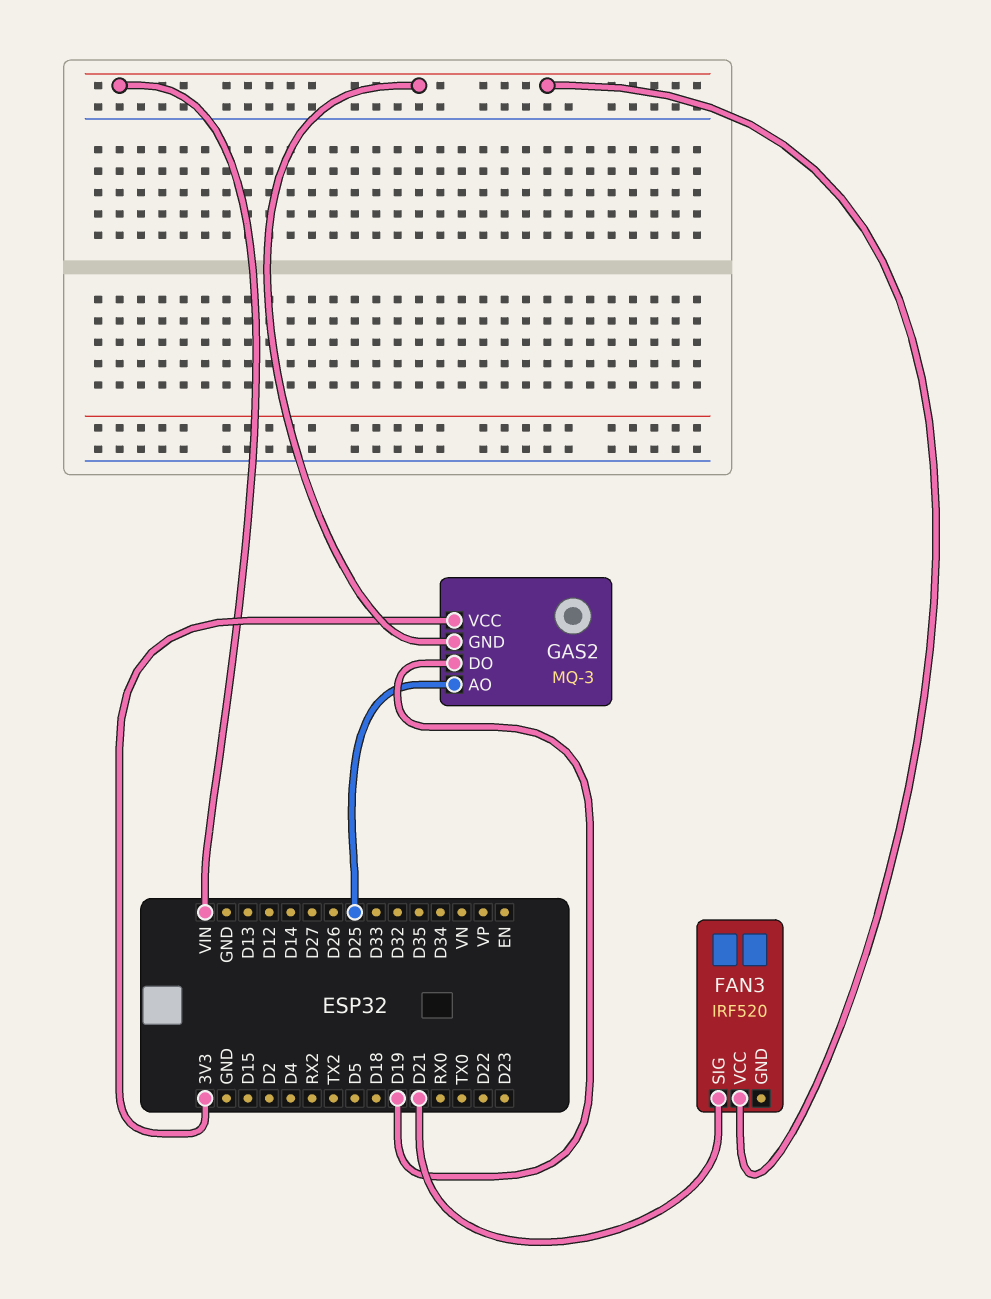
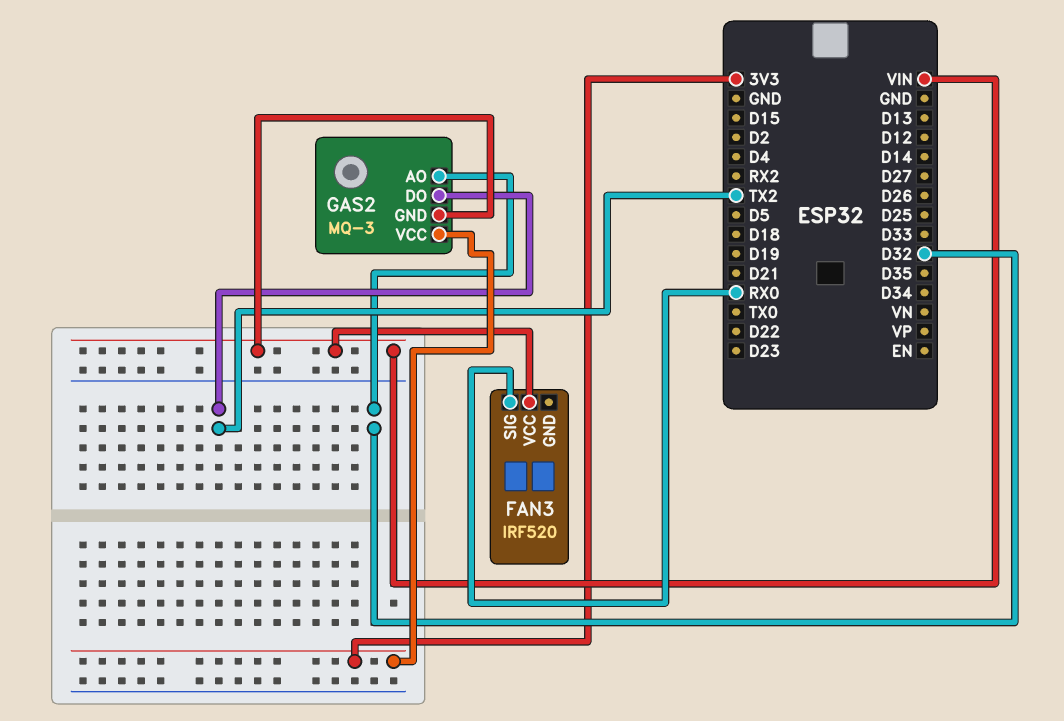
FAN3 pin SIG: D21 -> RX0
GAS2 pin AO: D25 -> D32
GAS2 pin DO: D19 -> TX2

